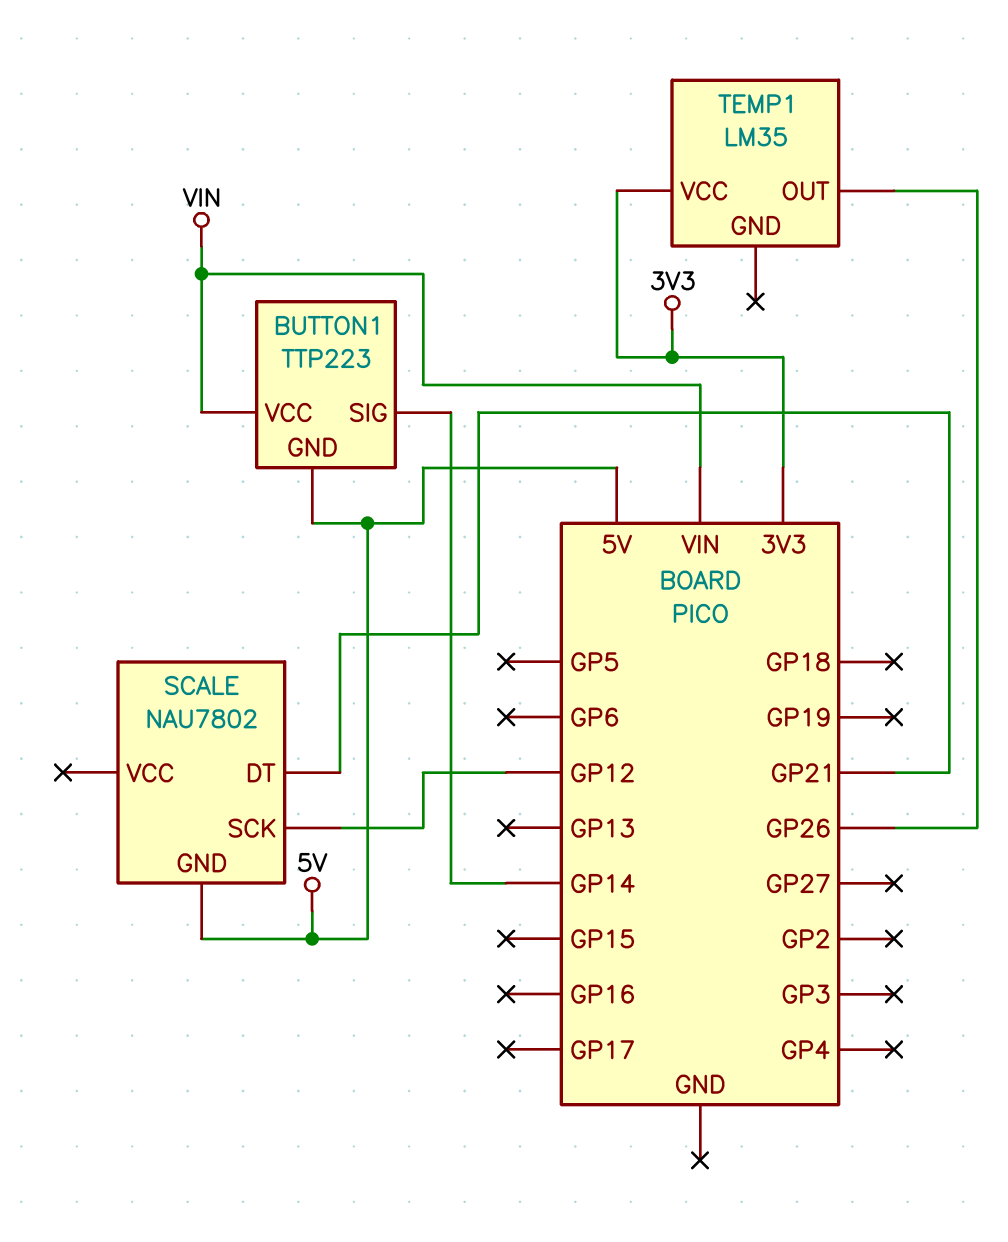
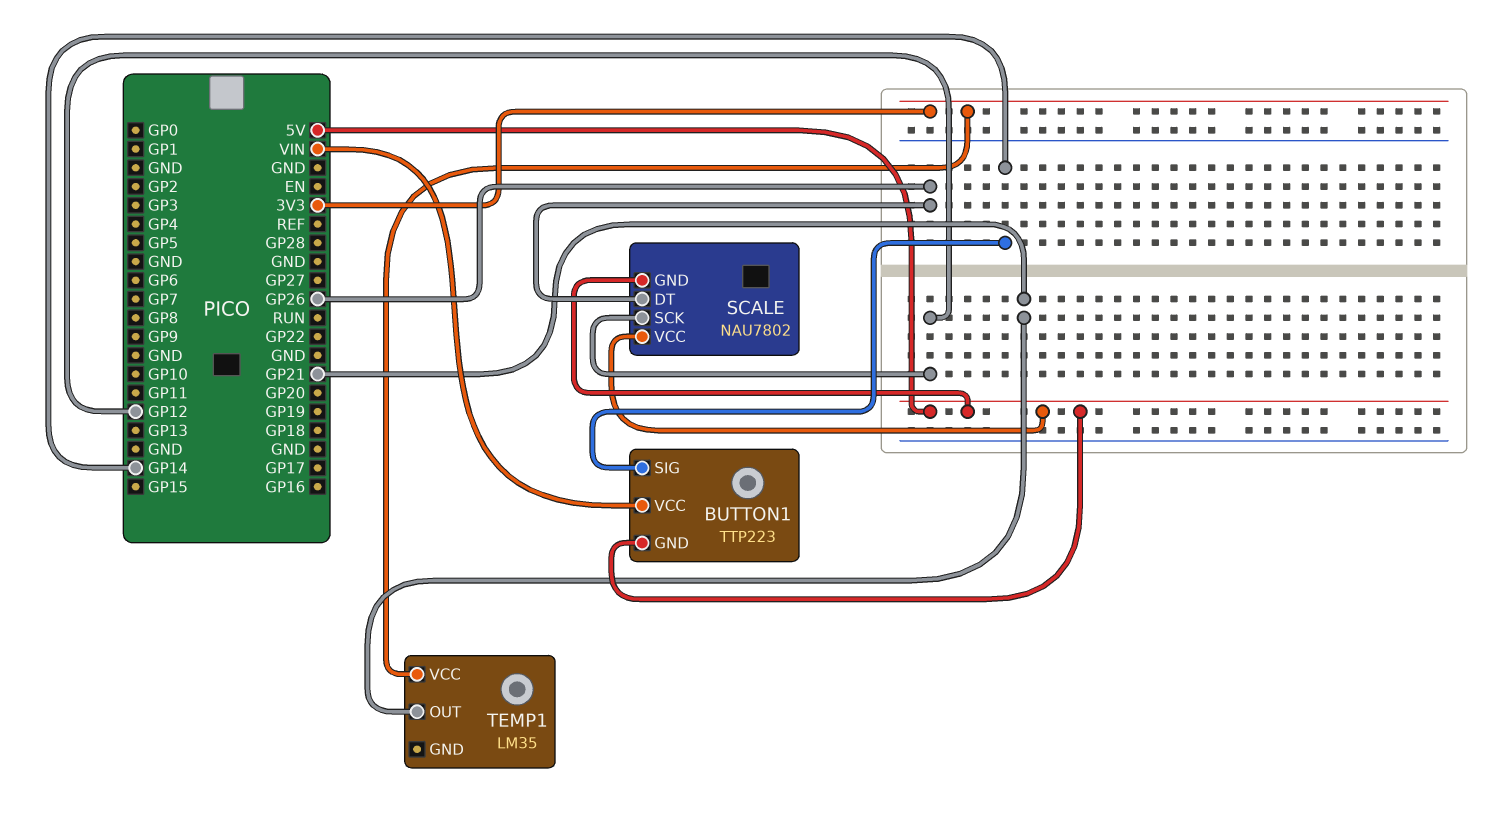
SCALE pin DT: GP21 -> GP26
SCALE pin VCC: none -> 5V
TEMP1 pin OUT: GP26 -> GP21

